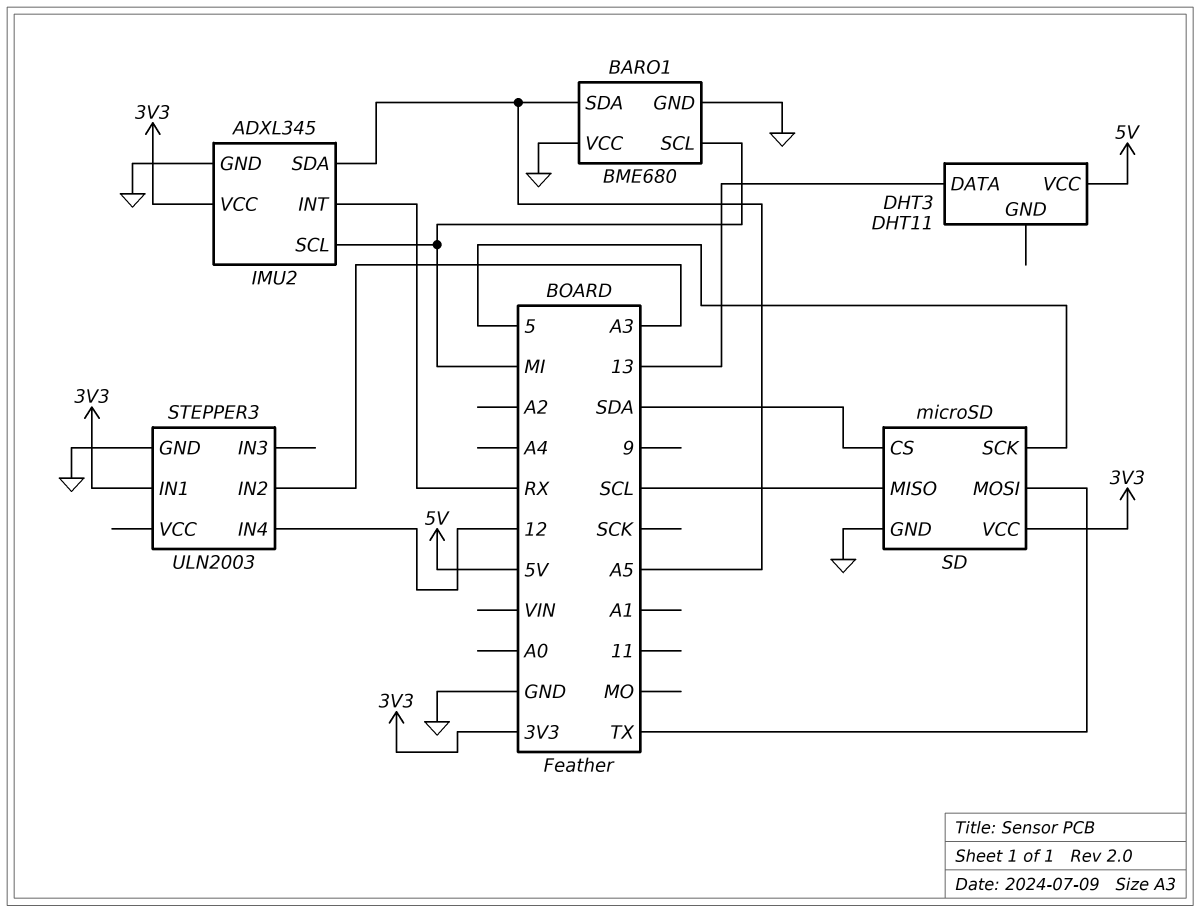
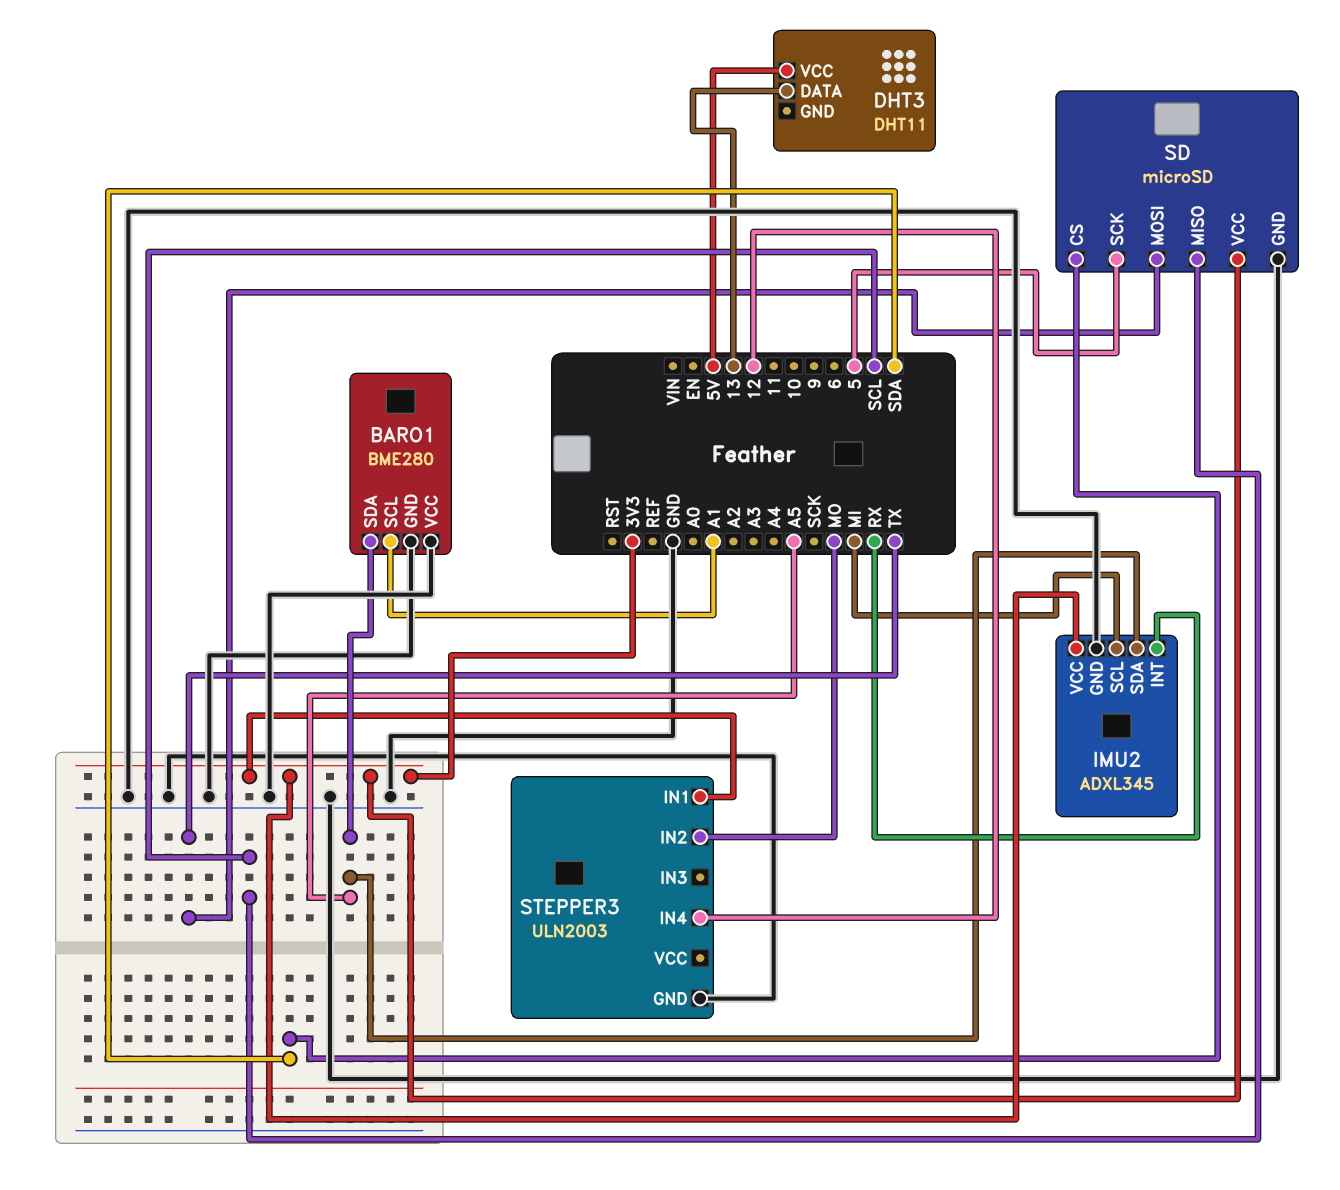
BARO1: BME680 -> BME280
BARO1 pin SCL: MI -> A1
STEPPER3 pin IN2: A3 -> MO

